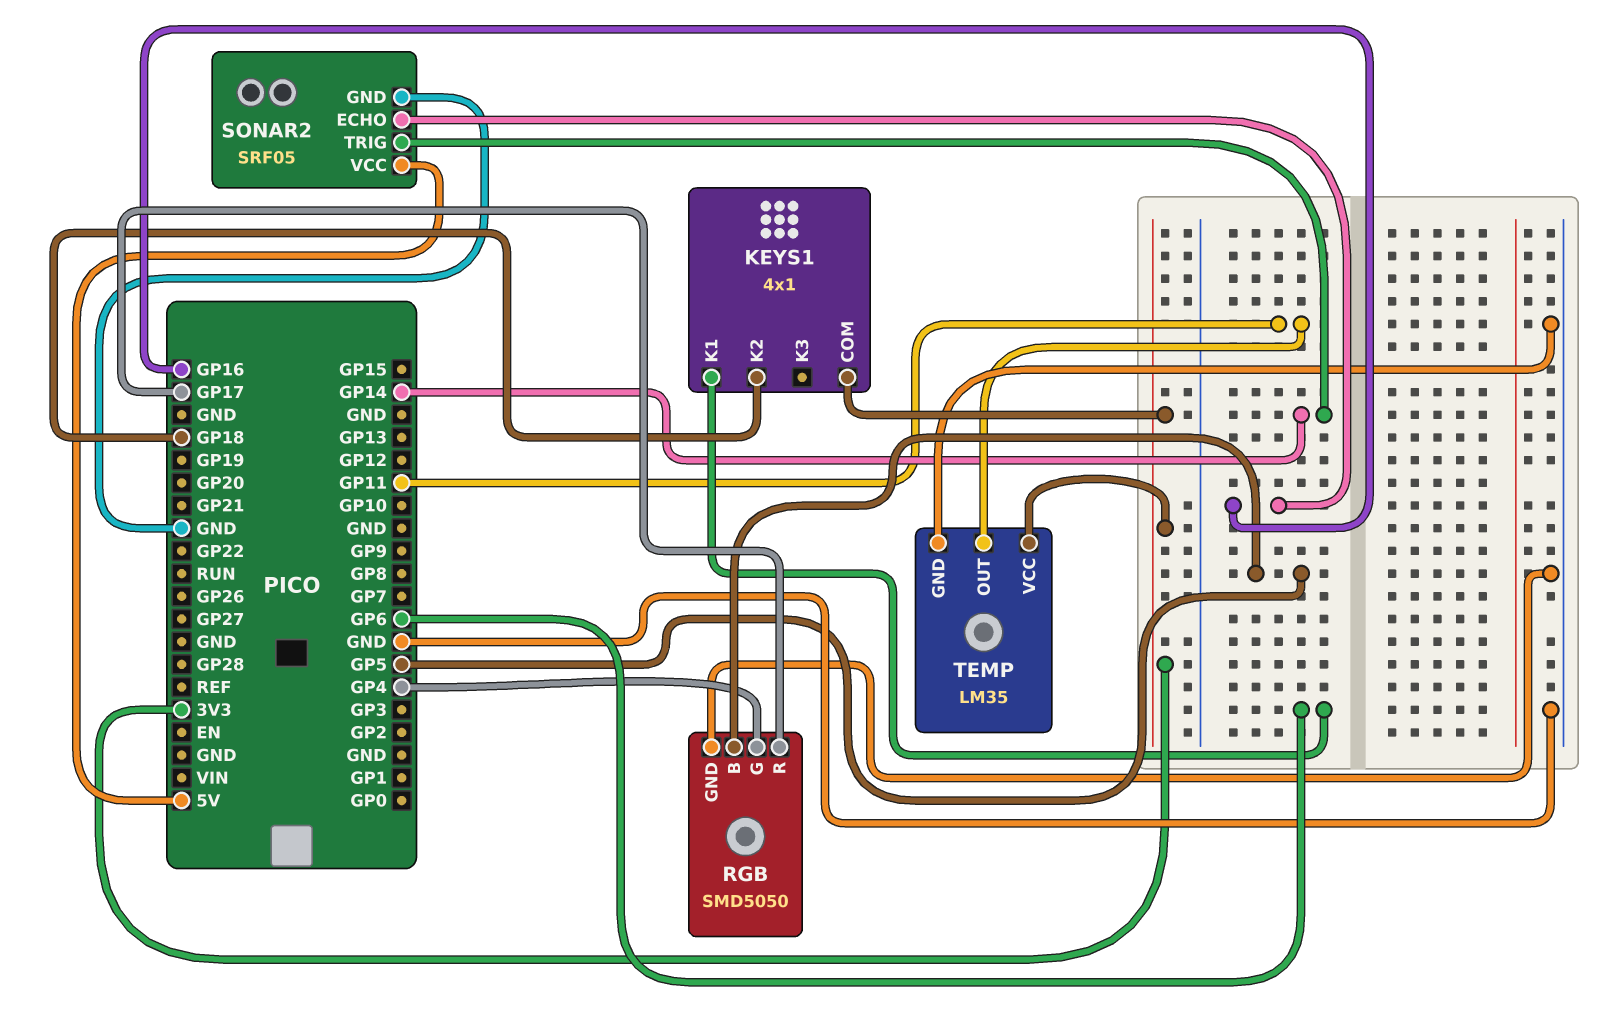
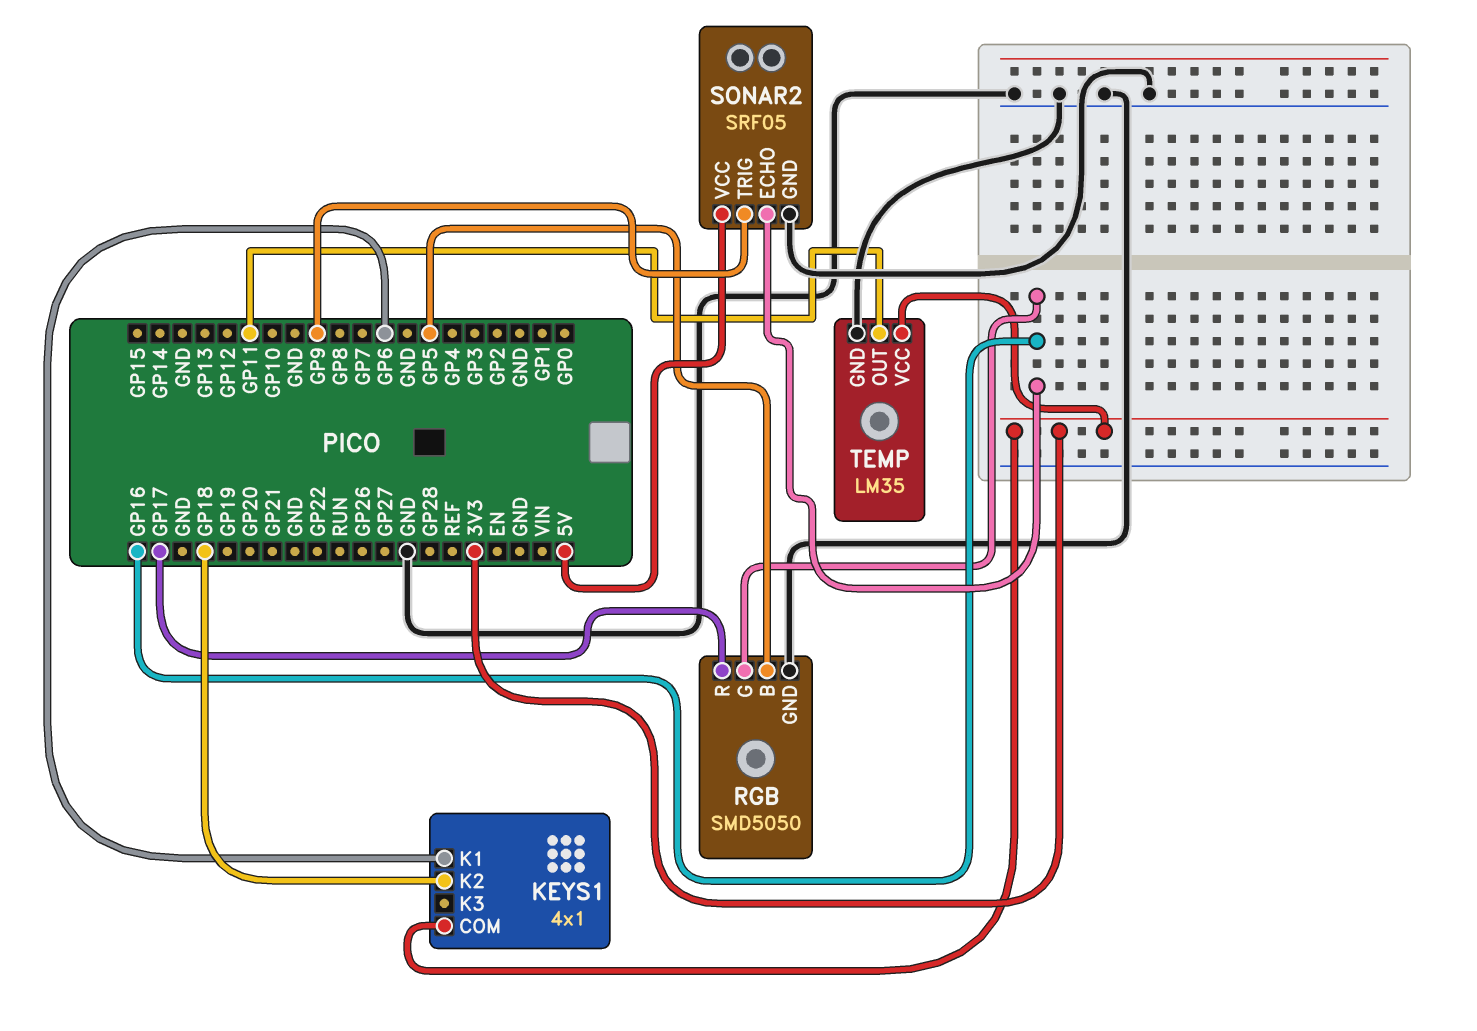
RGB pin G: GP4 -> GP16
SONAR2 pin TRIG: GP14 -> GP9

